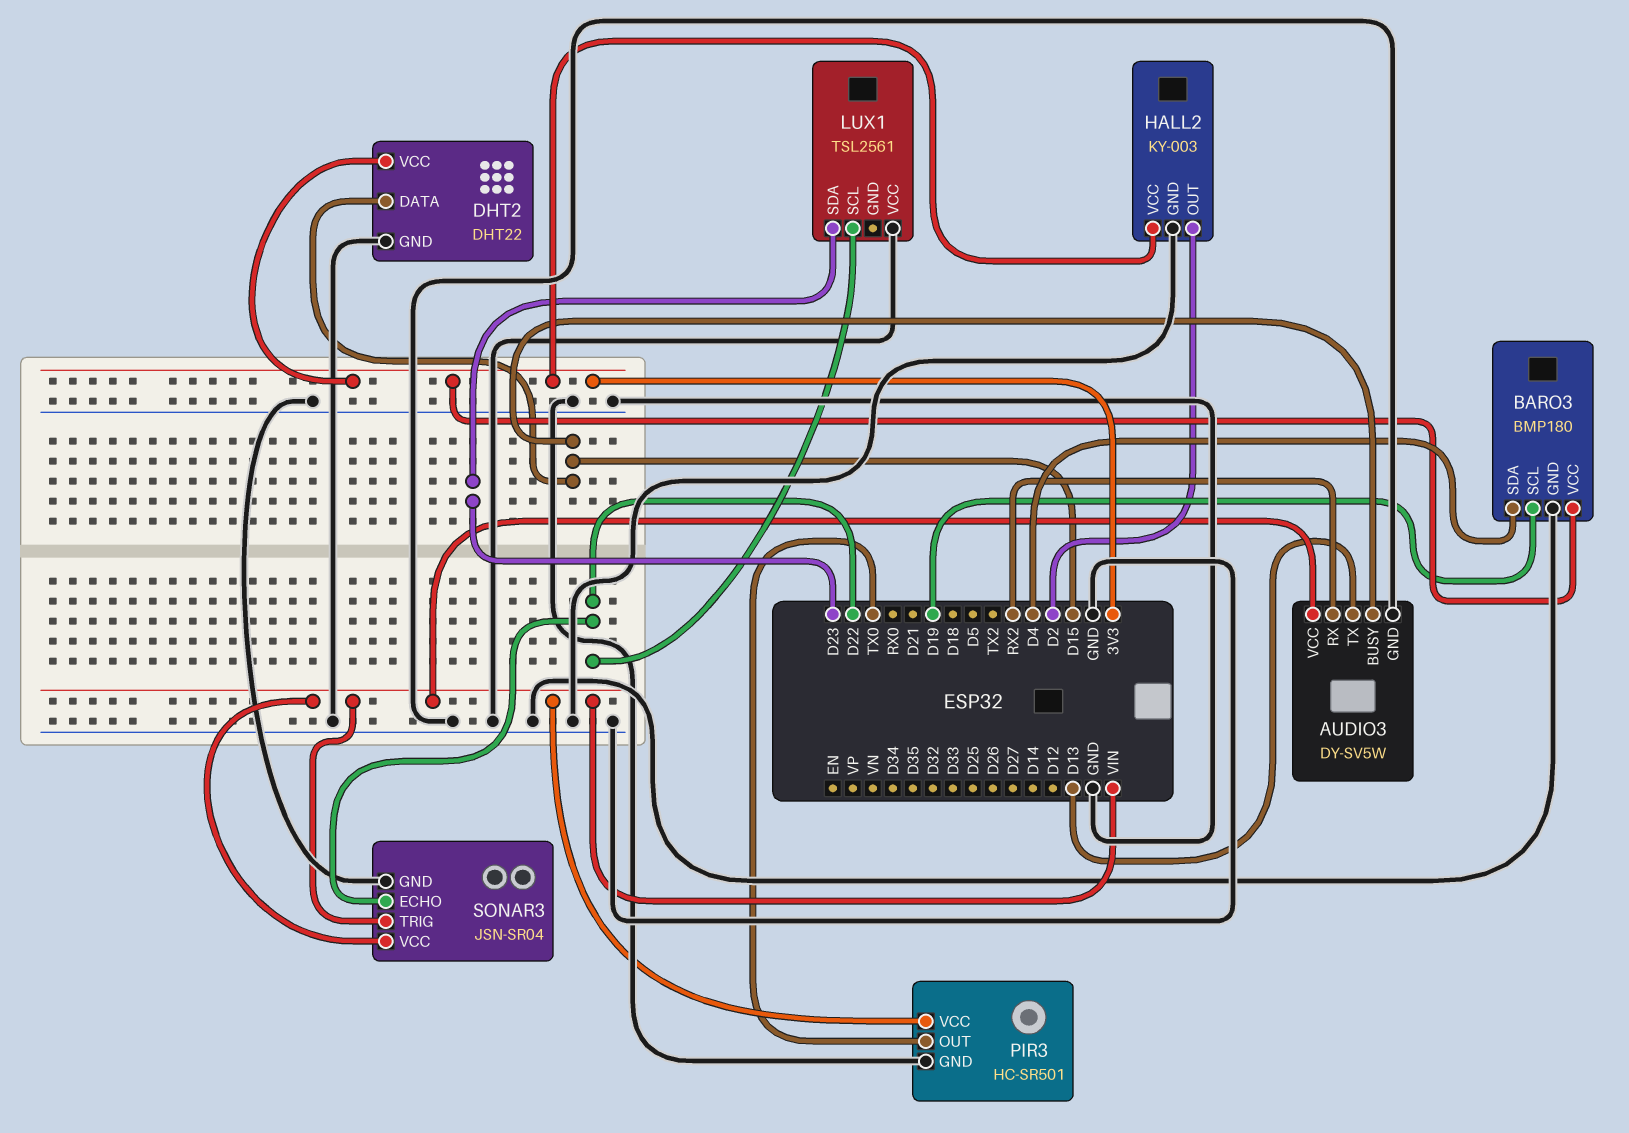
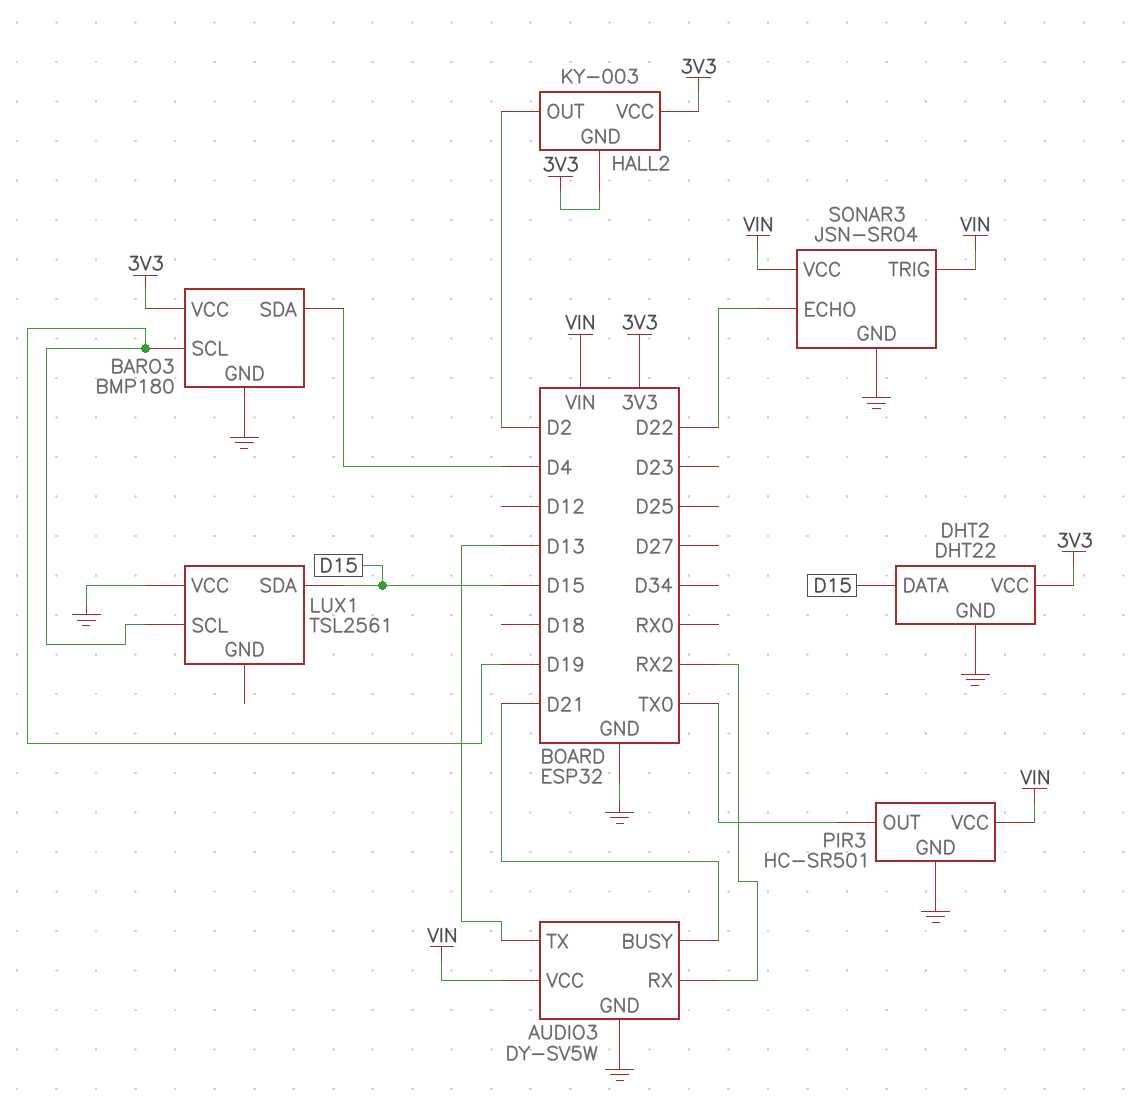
AUDIO3 pin BUSY: D15 -> D21
HALL2 pin GND: GND -> 3V3
LUX1 pin SCL: D22 -> D19
LUX1 pin SDA: D23 -> D15

